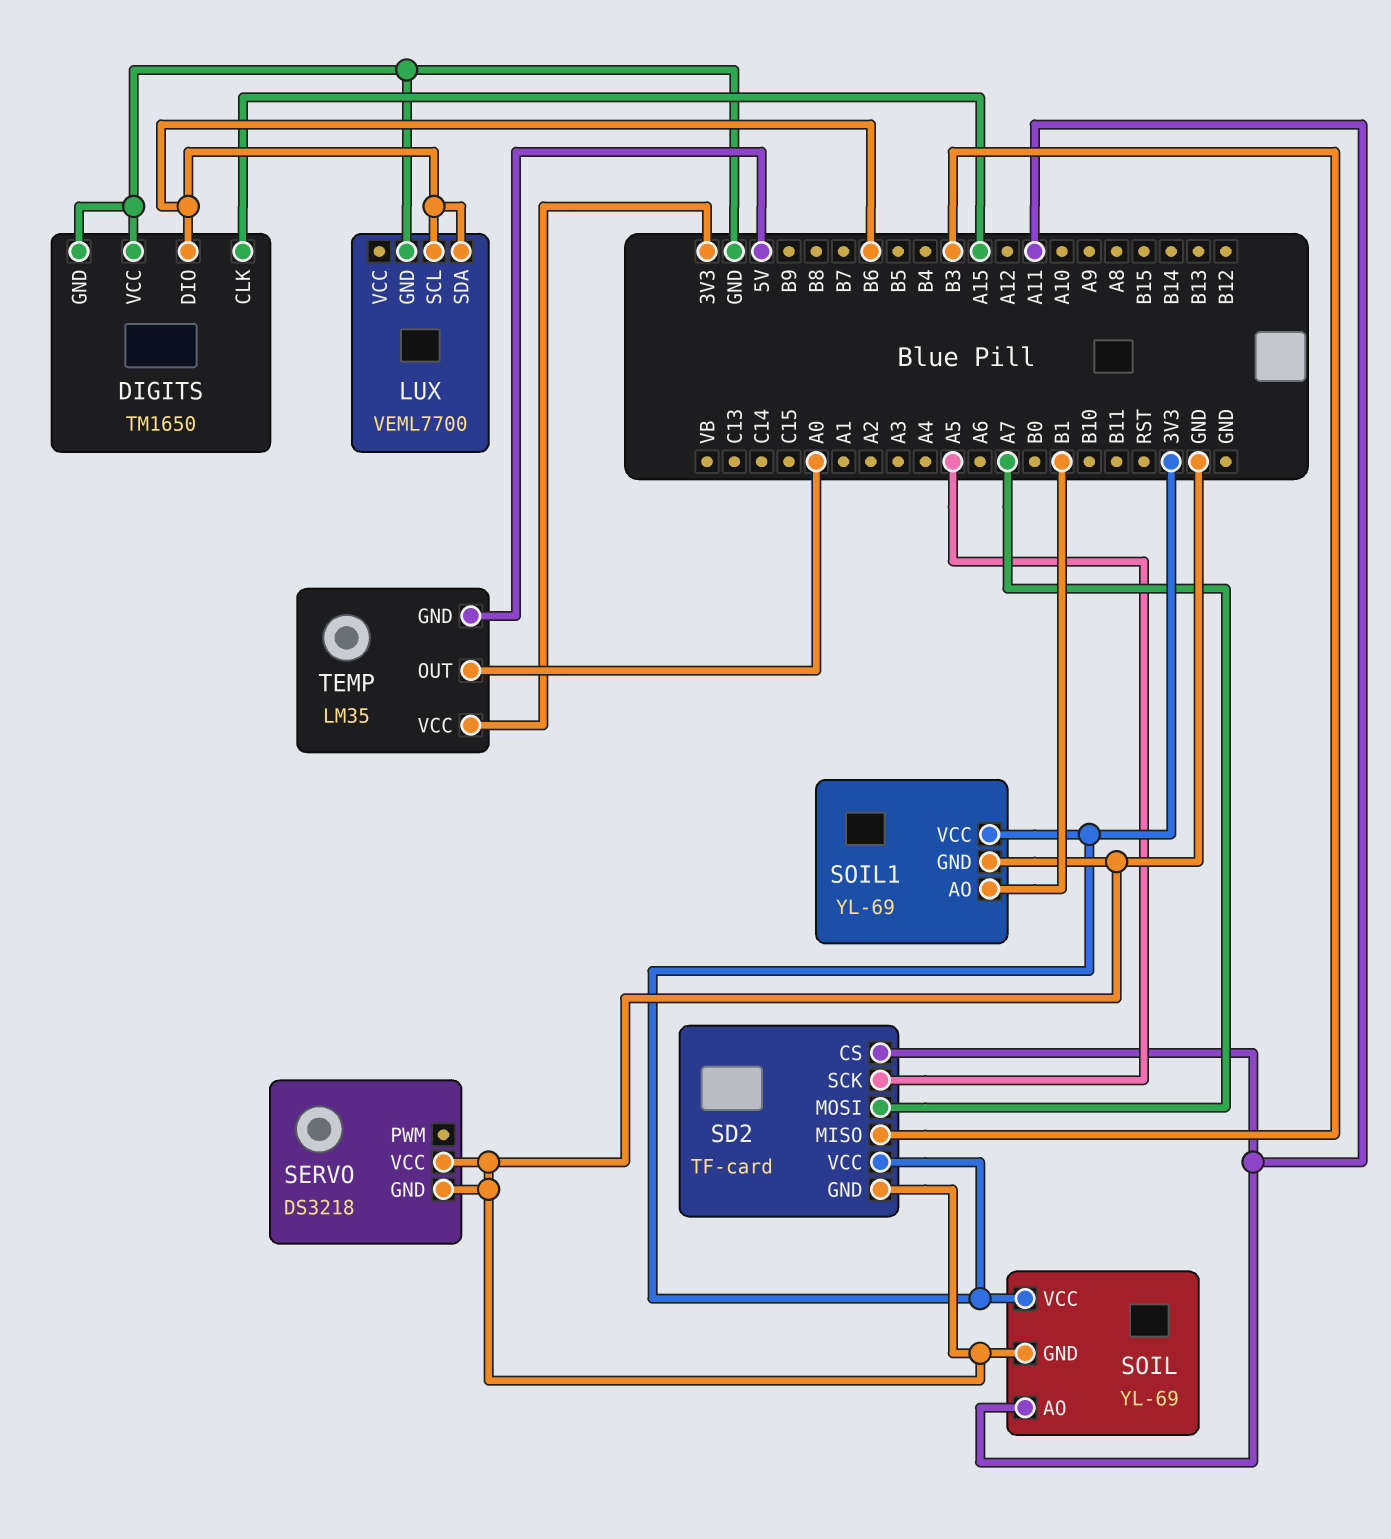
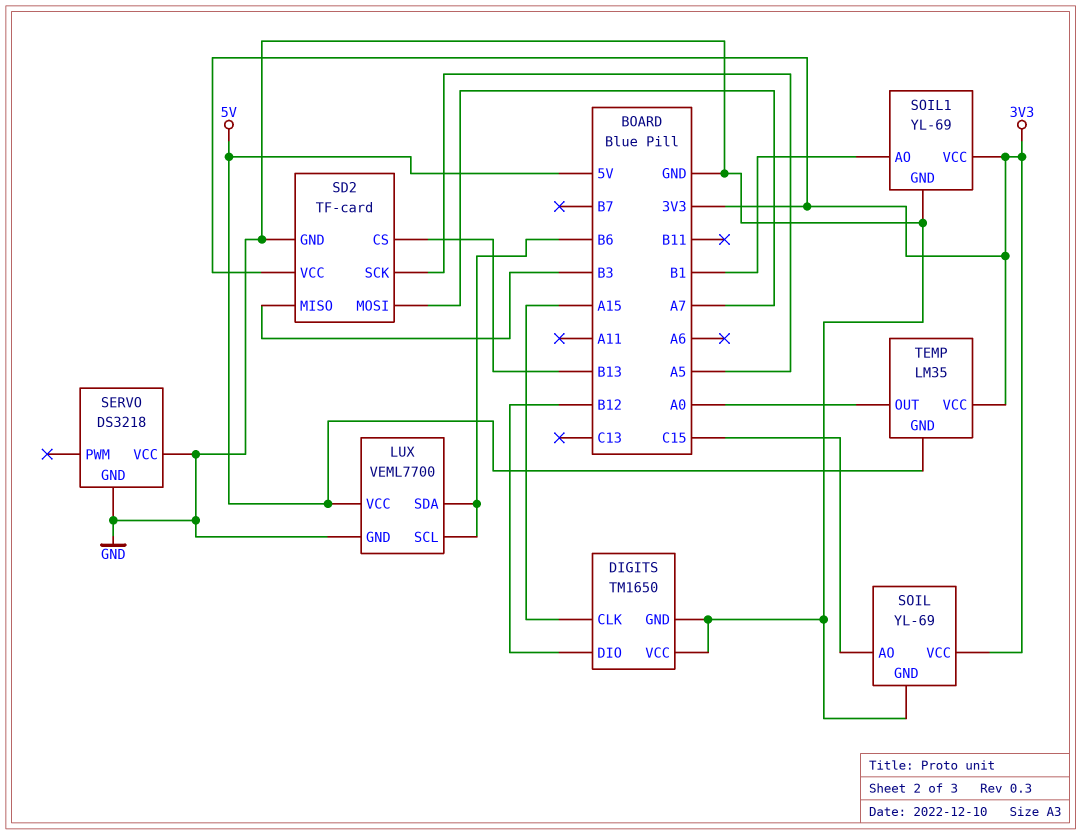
DIGITS pin DIO: B6 -> B12
LUX pin VCC: none -> 5V
SD2 pin CS: A11 -> B13
SOIL pin AO: A11 -> C15

